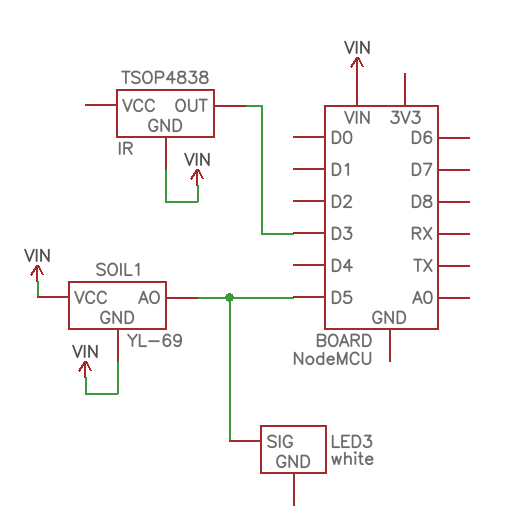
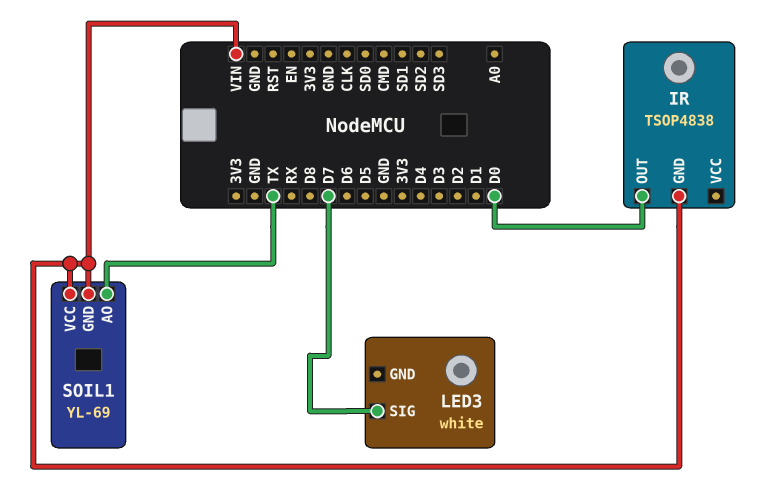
IR pin OUT: D3 -> D0
LED3 pin SIG: D5 -> D7
SOIL1 pin AO: D5 -> TX

